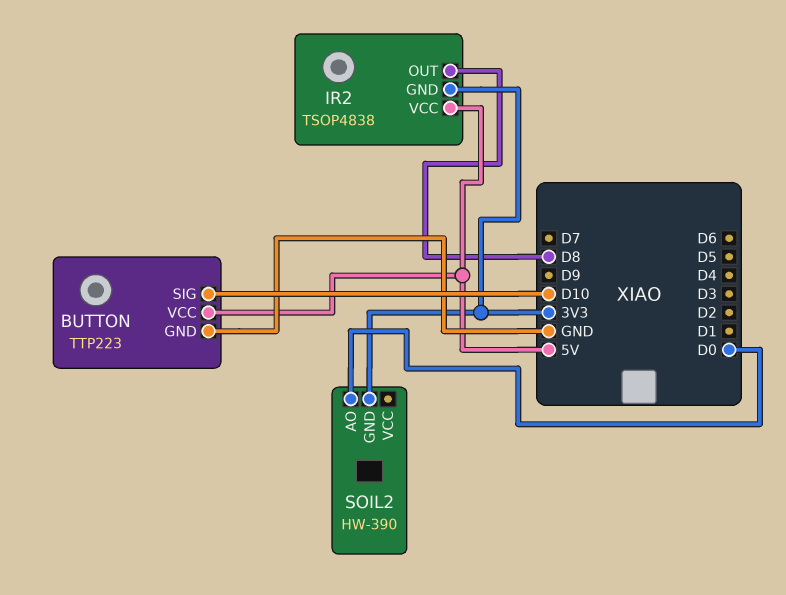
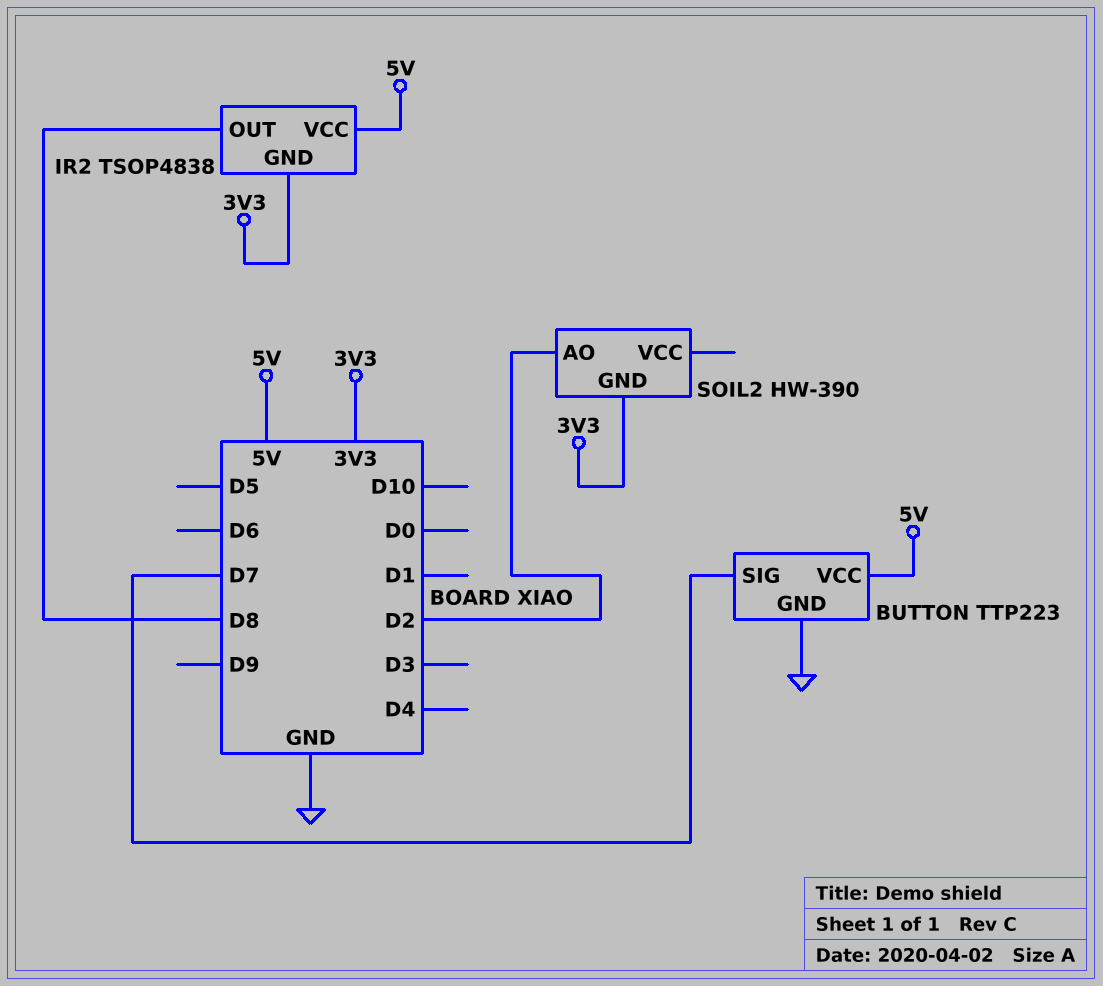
BUTTON pin SIG: D10 -> D7
SOIL2 pin AO: D0 -> D2

